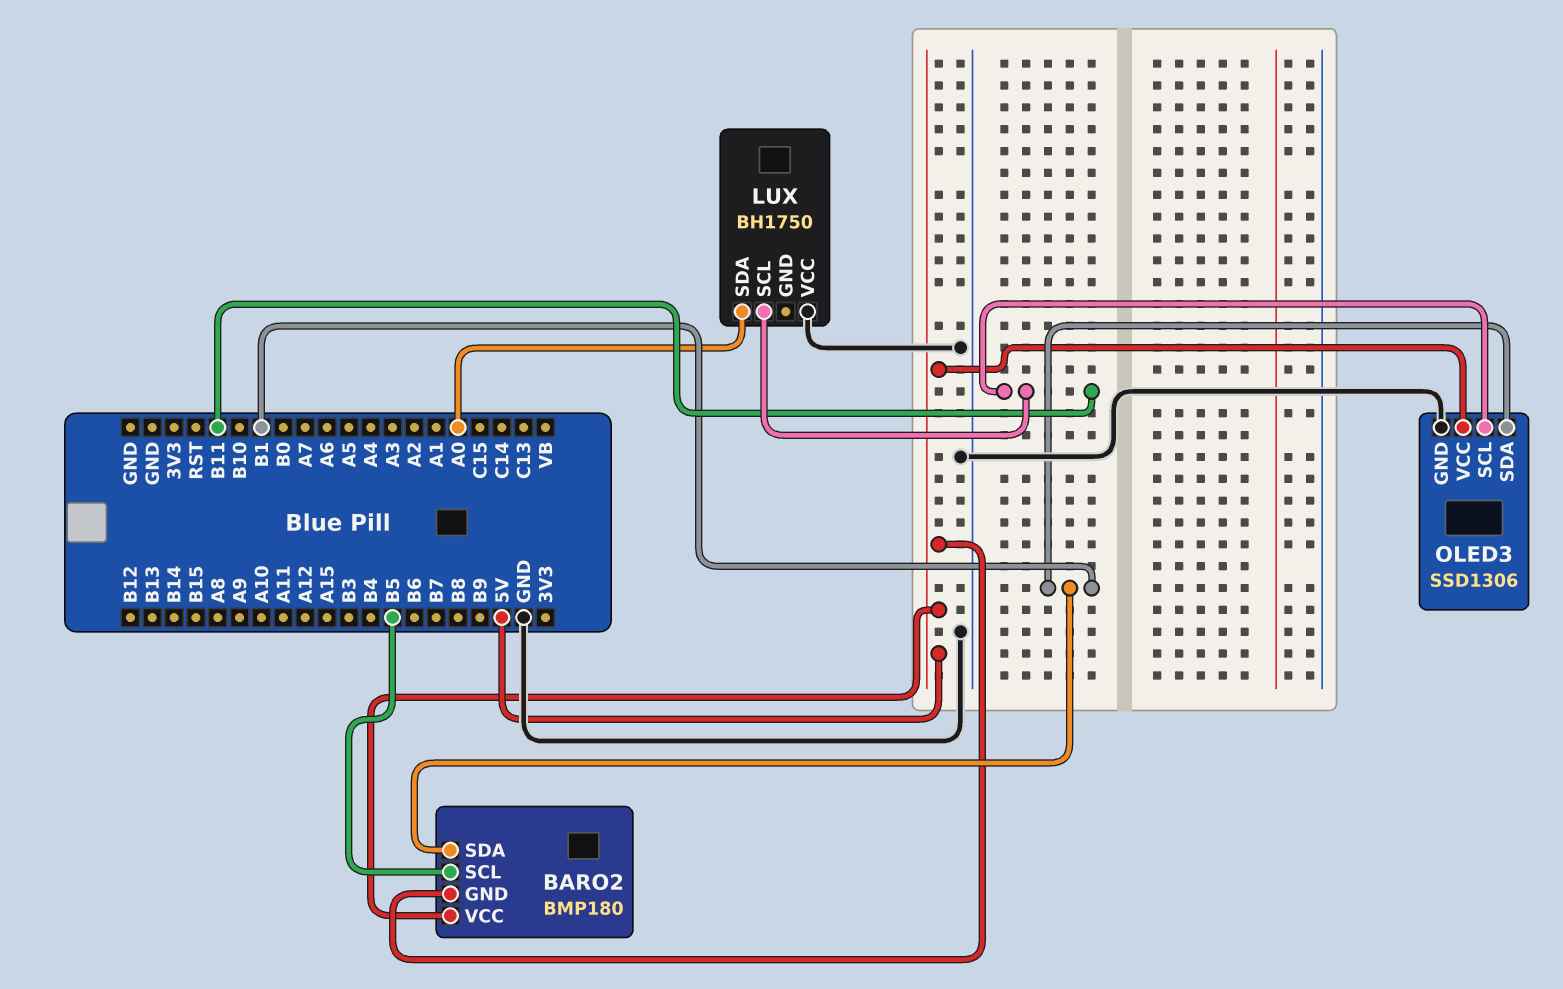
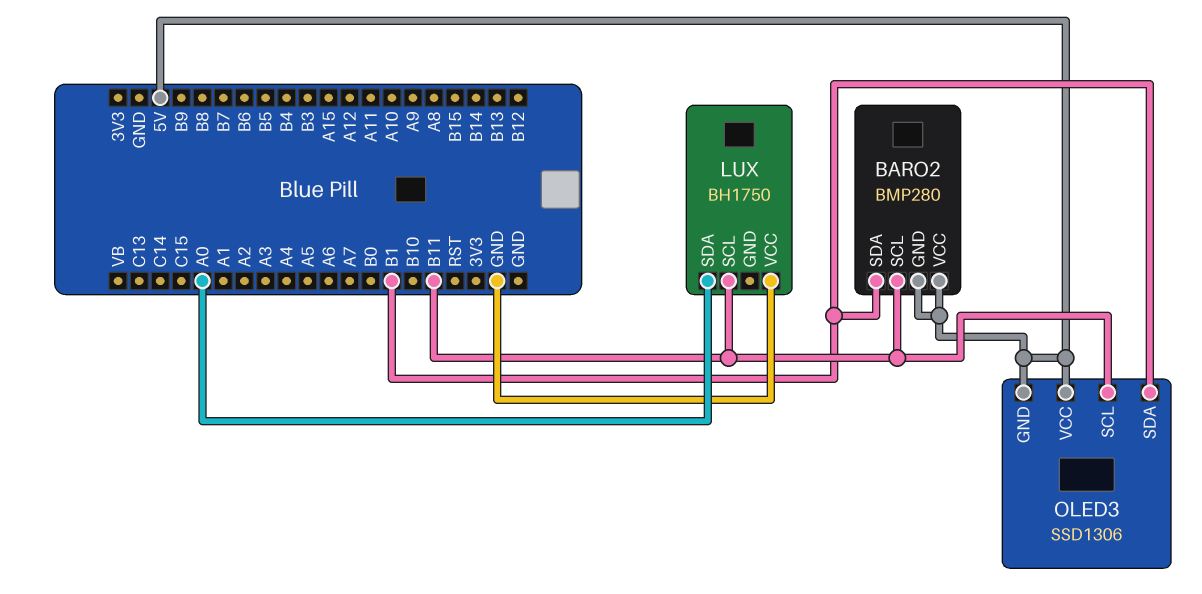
BARO2: BMP180 -> BMP280
BARO2 pin SCL: B5 -> B11
OLED3 pin GND: GND -> 5V

